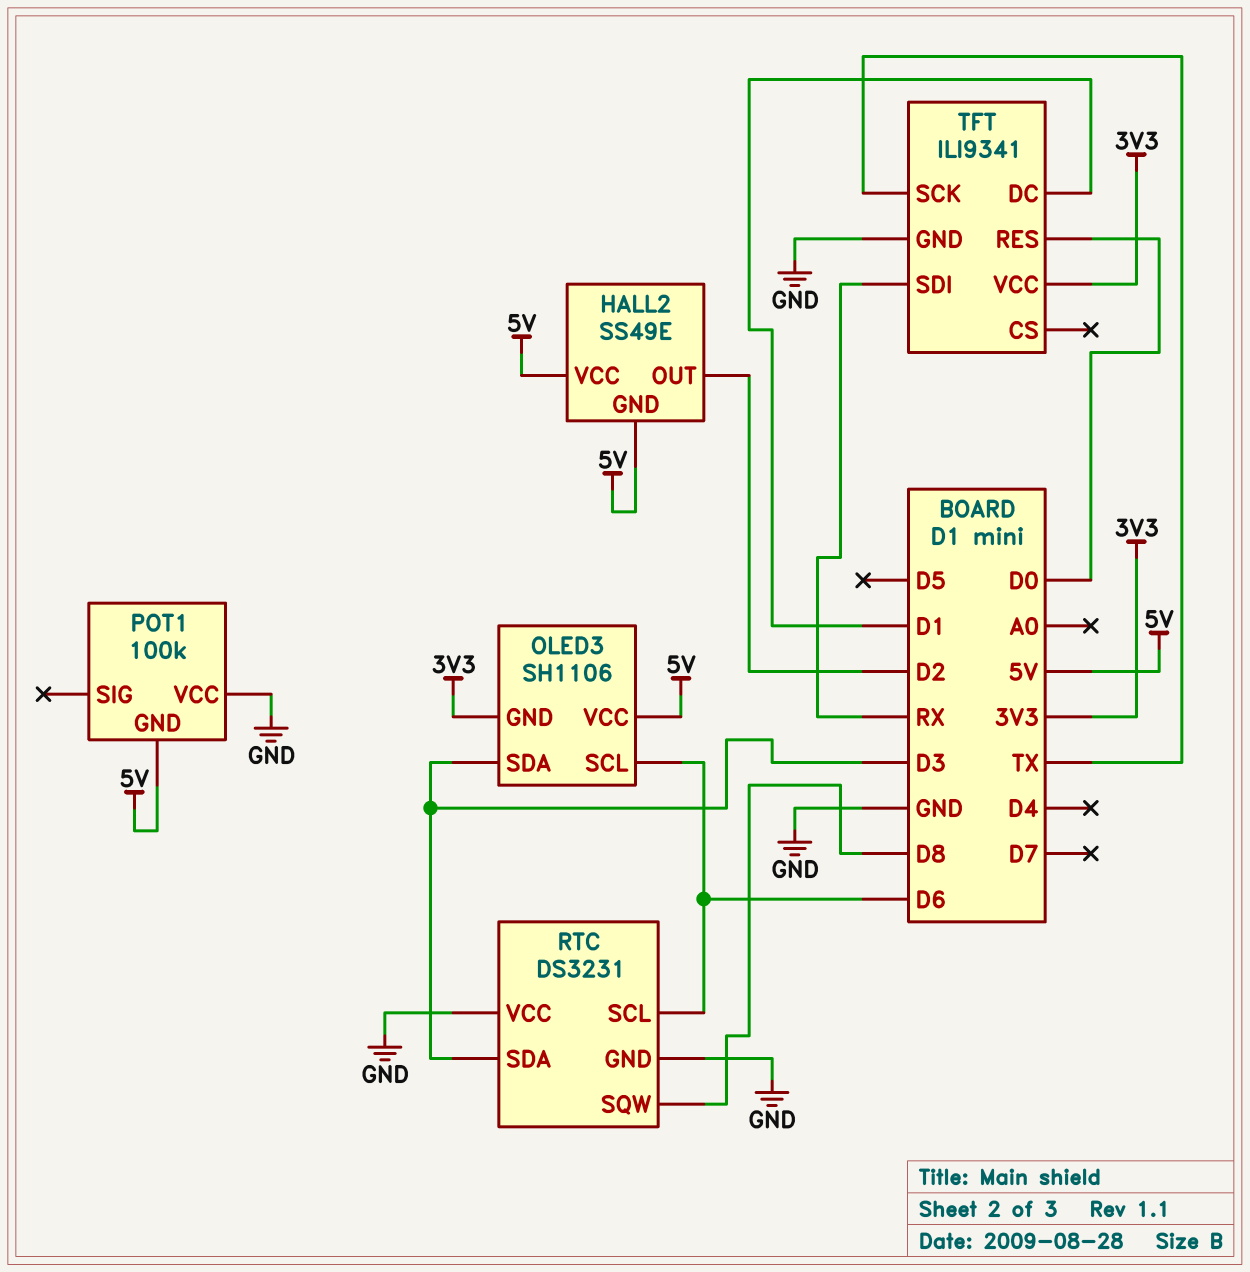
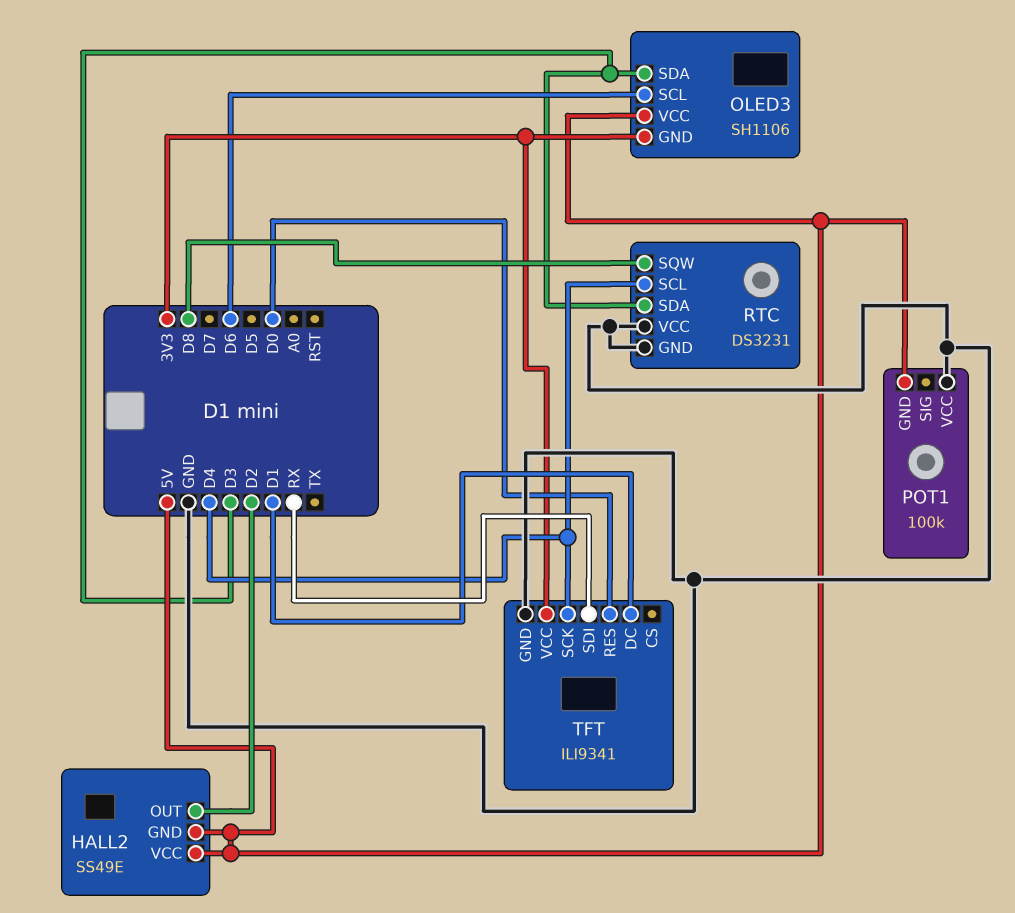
RTC pin SCL: D6 -> D4
TFT pin SCK: TX -> D4

